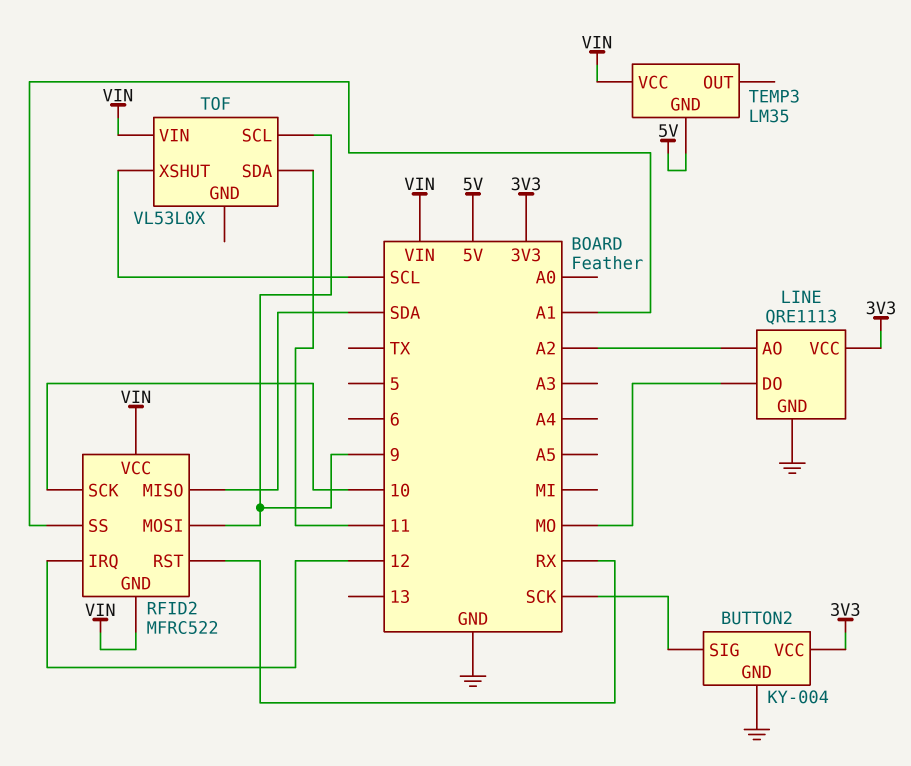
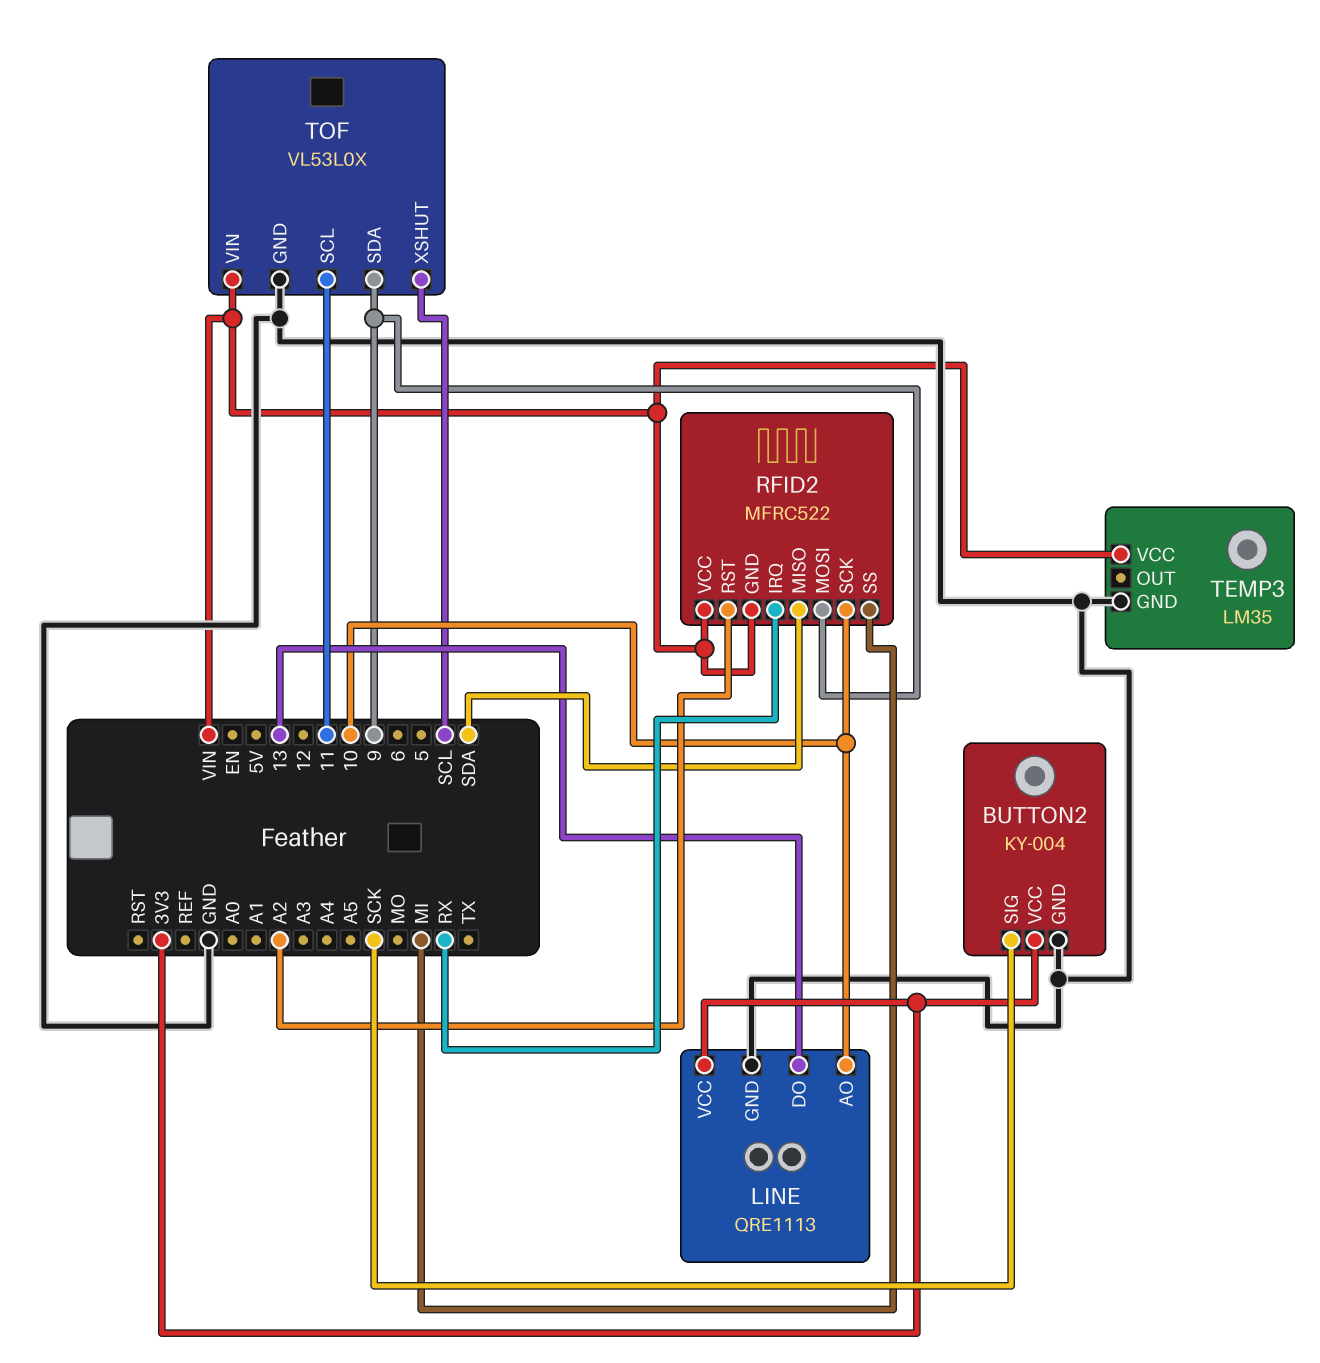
LINE pin AO: A2 -> 10
LINE pin DO: MO -> 13
RFID2 pin IRQ: 12 -> RX
RFID2 pin RST: RX -> A2
RFID2 pin SS: A1 -> MI
TEMP3 pin GND: 5V -> GND
TOF pin GND: none -> GND
TOF pin SCL: 9 -> 11
TOF pin SDA: 11 -> 9

